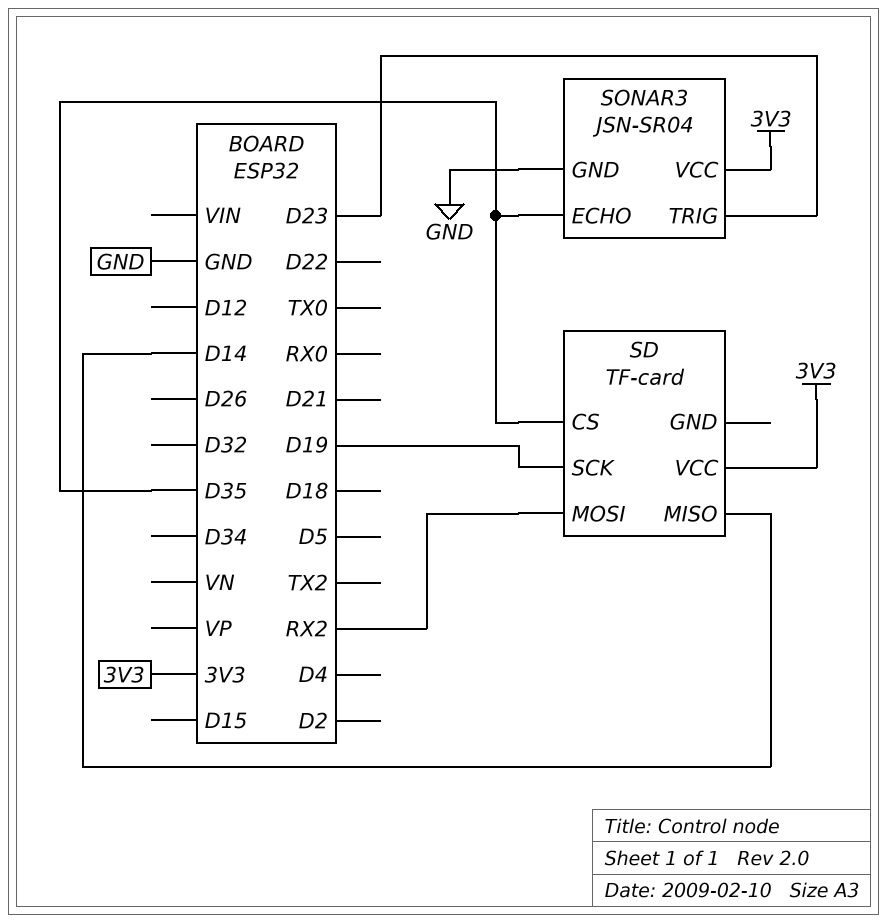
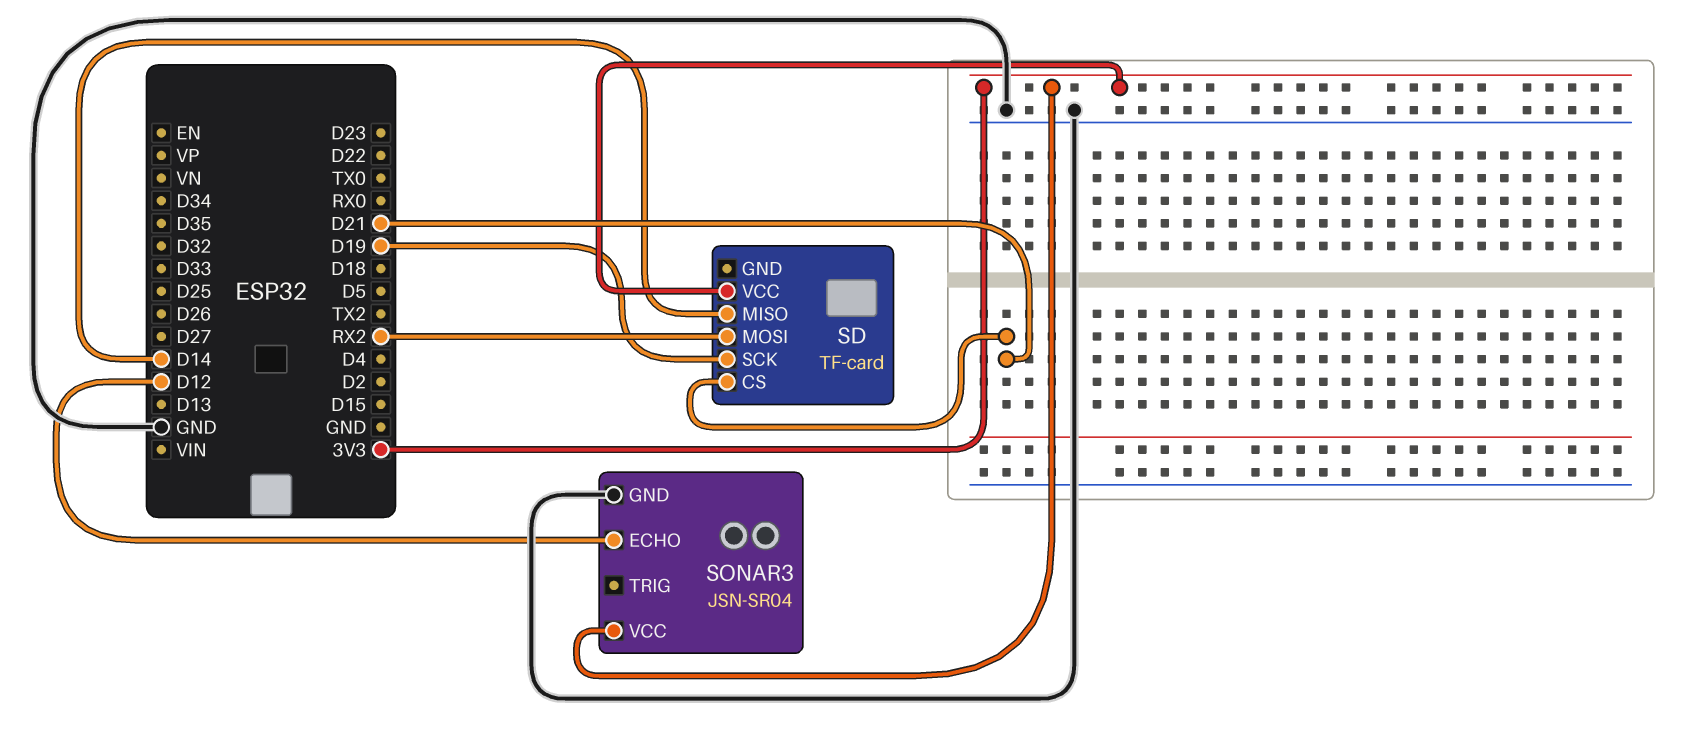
SD pin CS: D35 -> D21
SONAR3 pin ECHO: D35 -> D12
SONAR3 pin TRIG: D23 -> none

